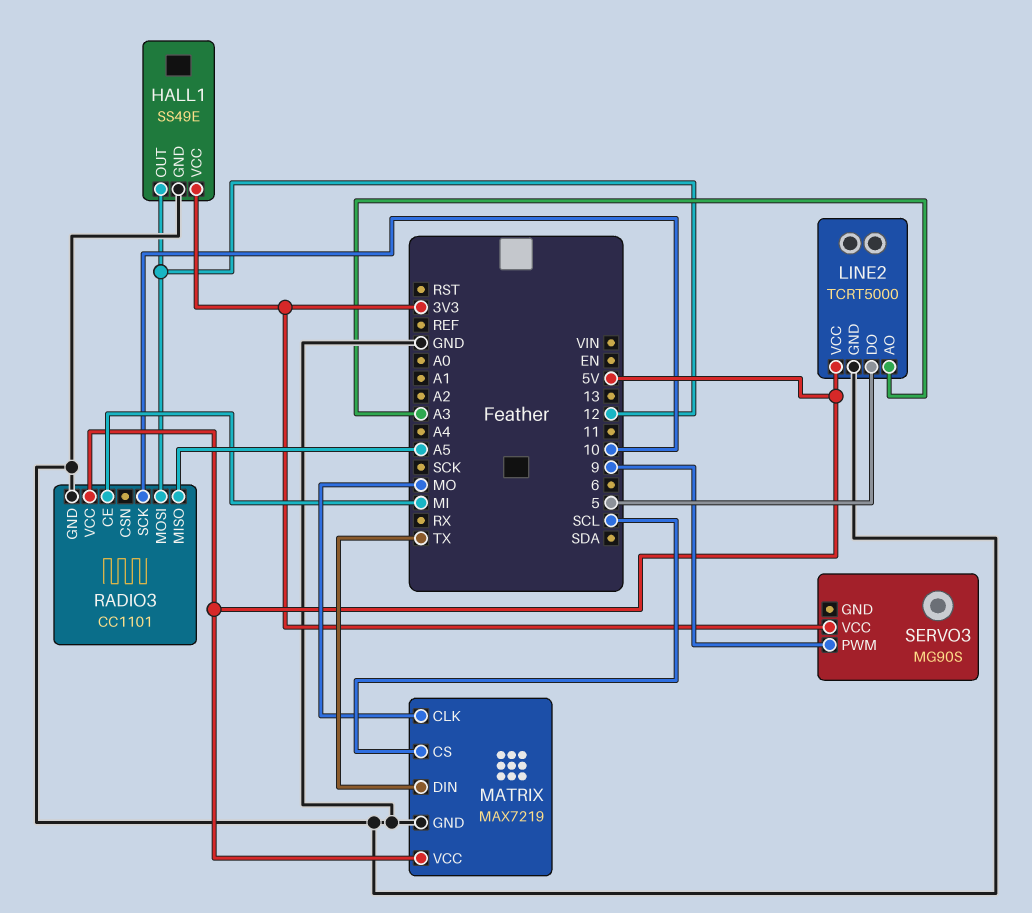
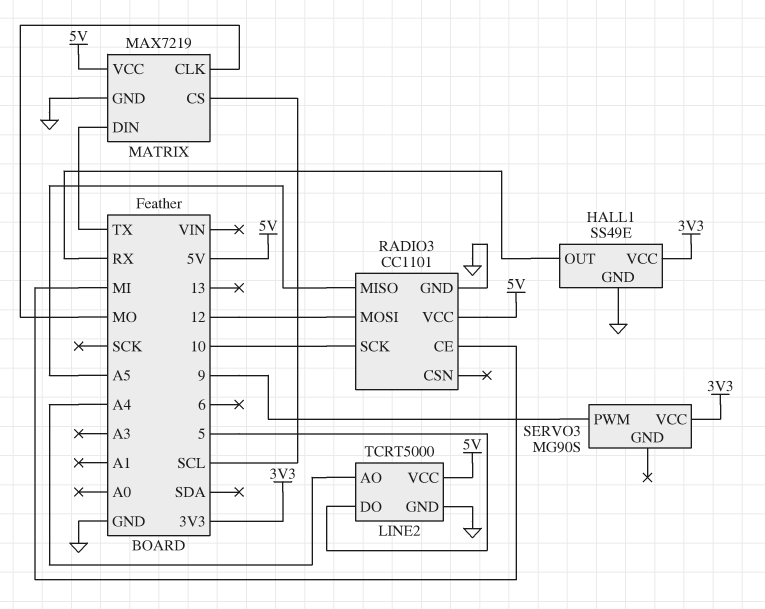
HALL1 pin OUT: 12 -> RX
LINE2 pin AO: A3 -> A4

